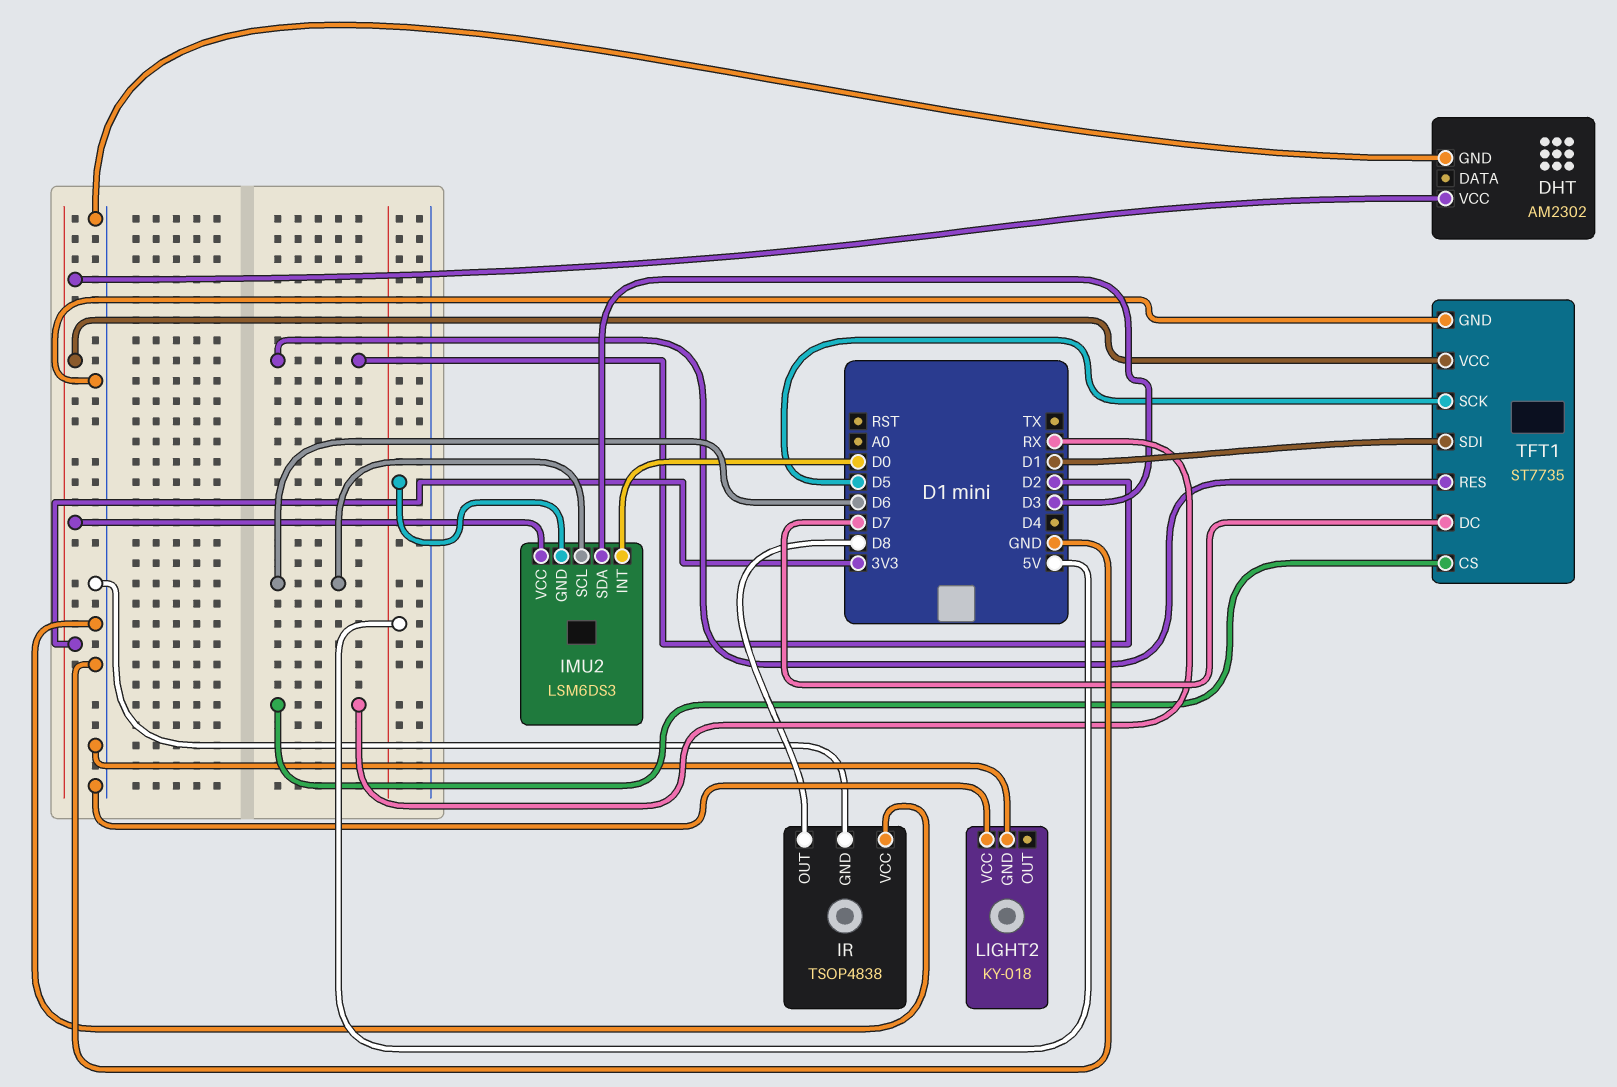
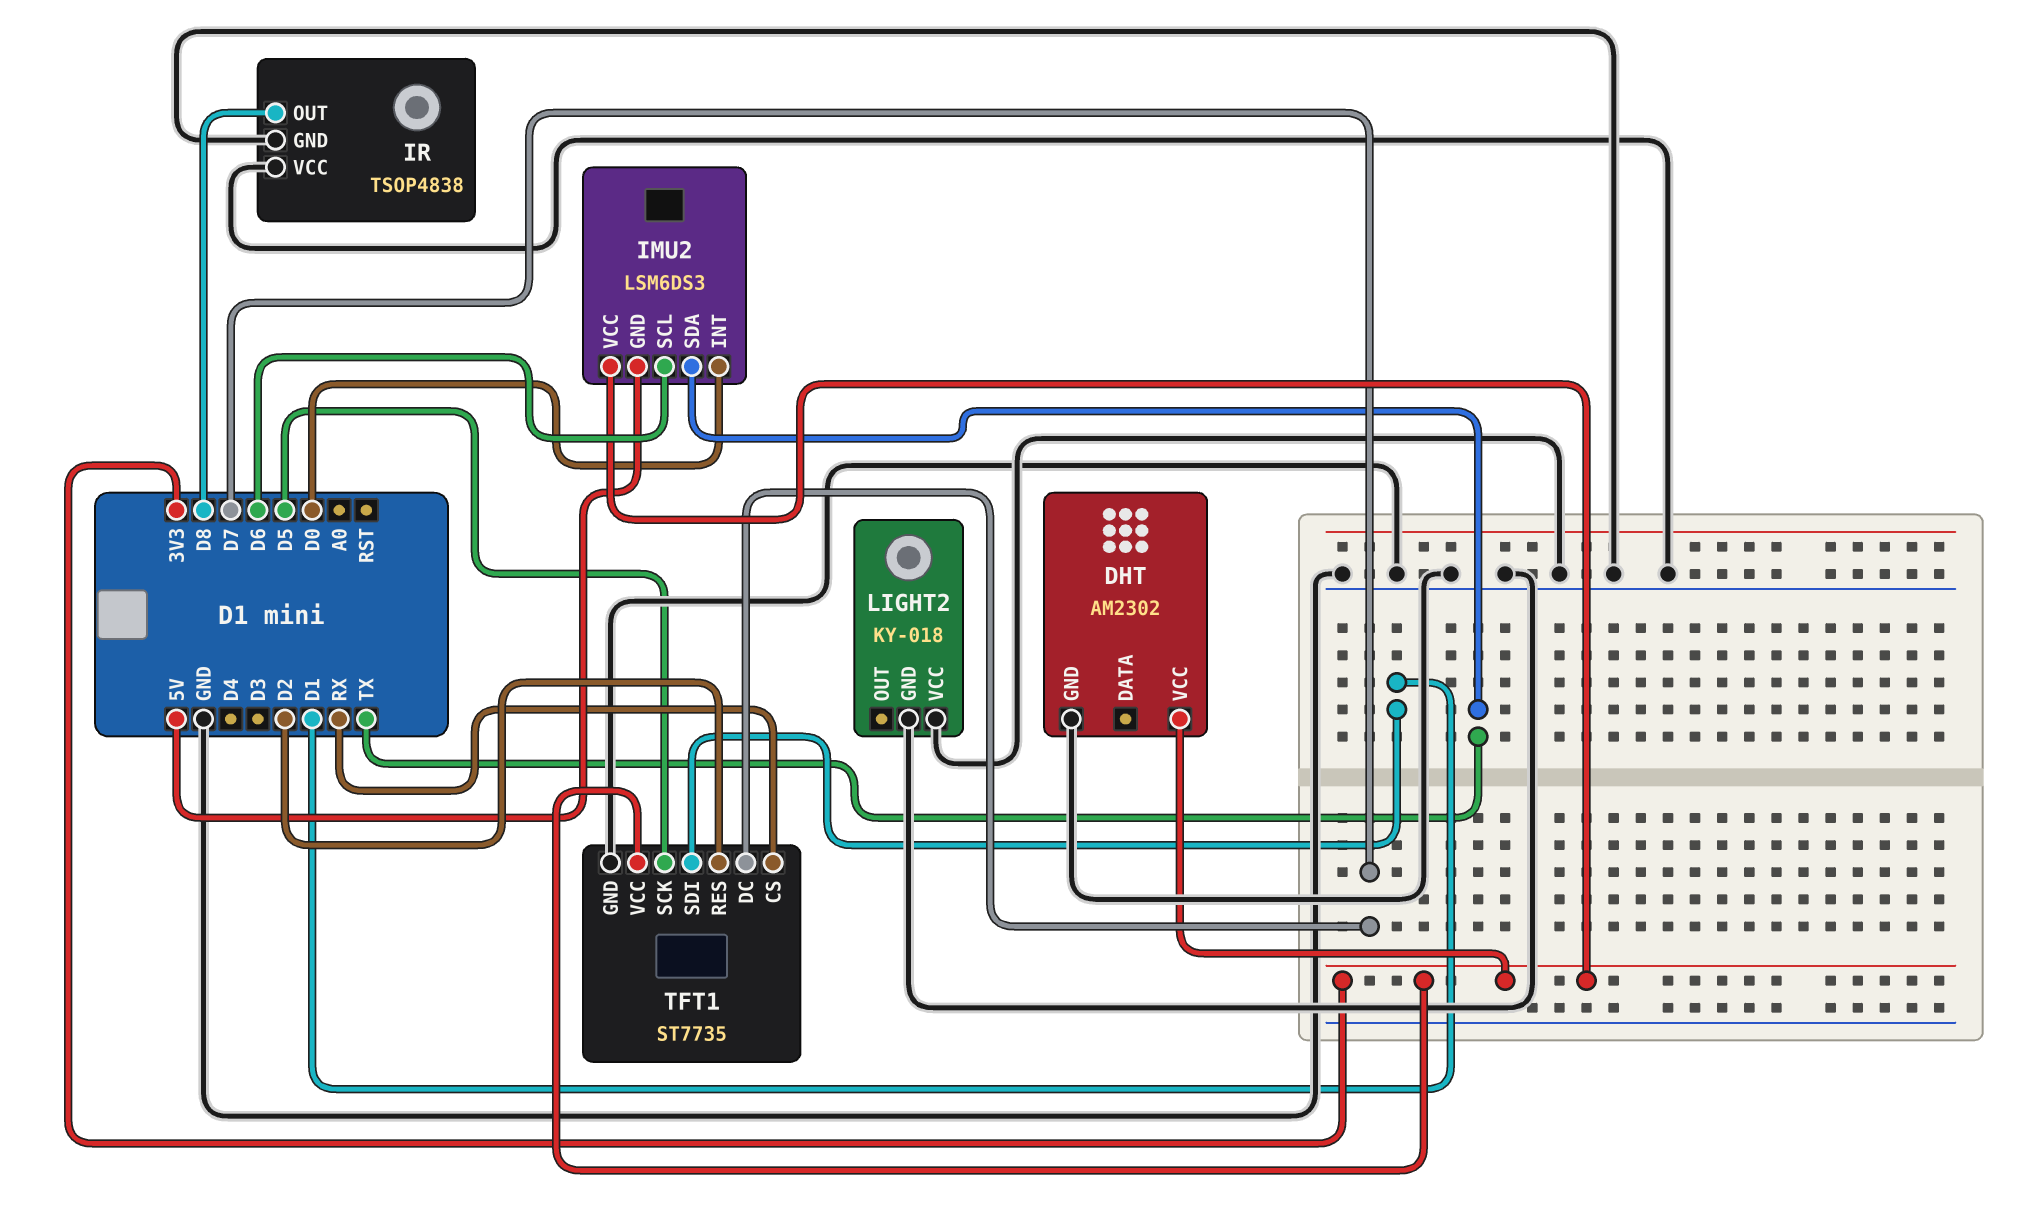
IMU2 pin SDA: D3 -> TX

